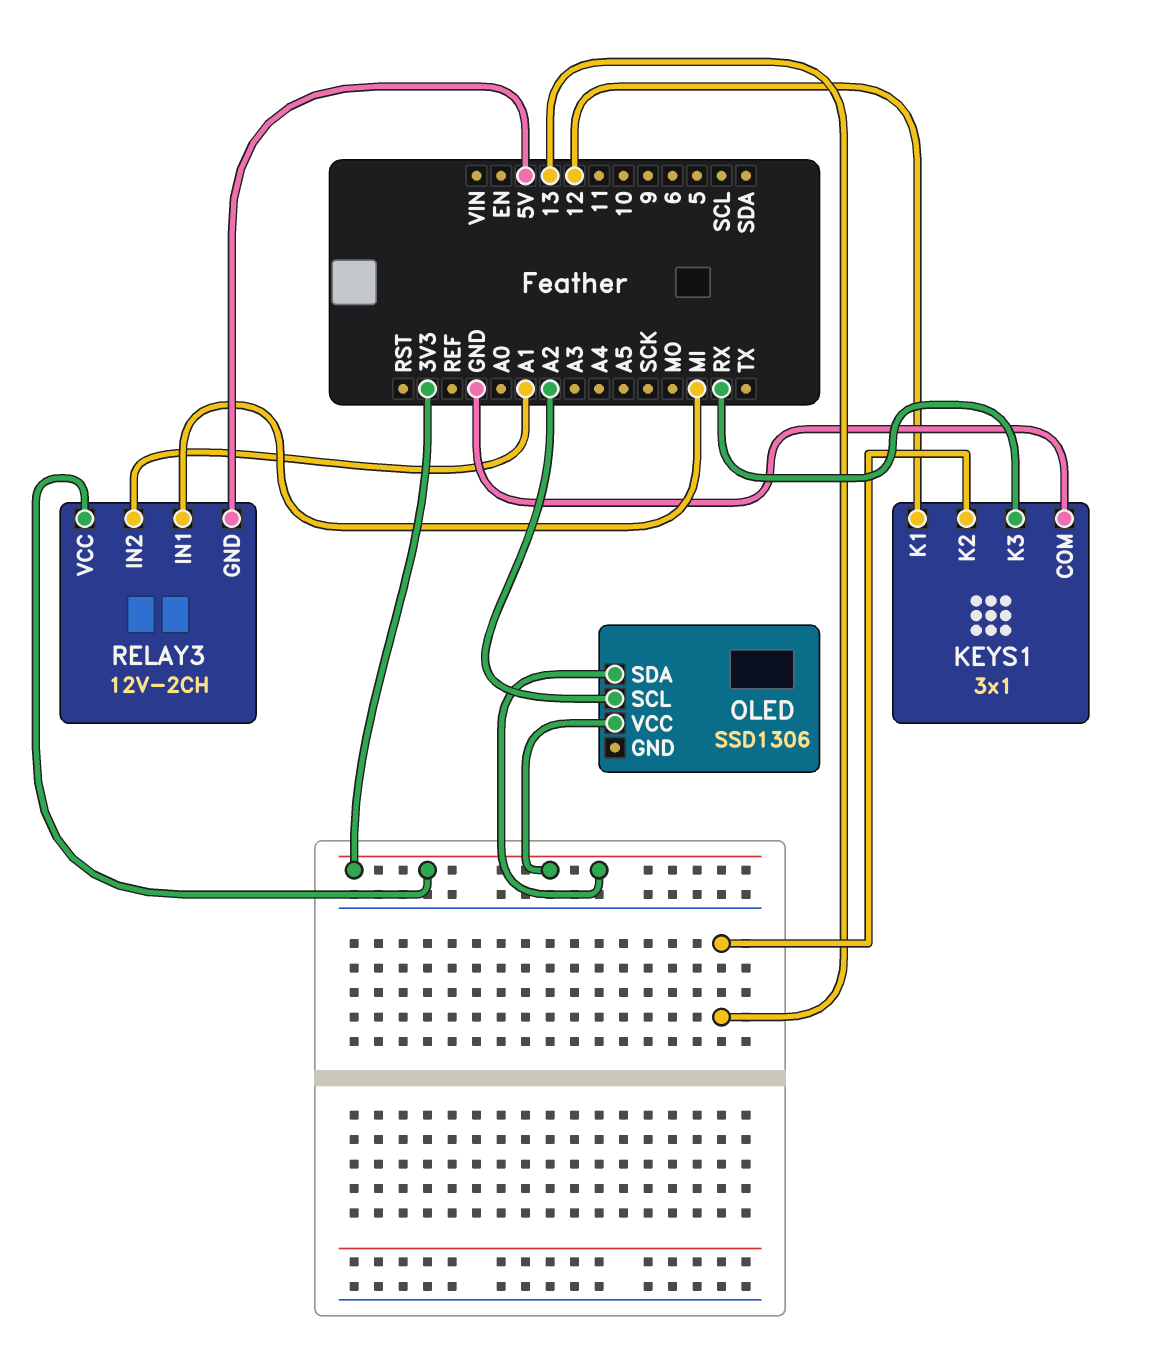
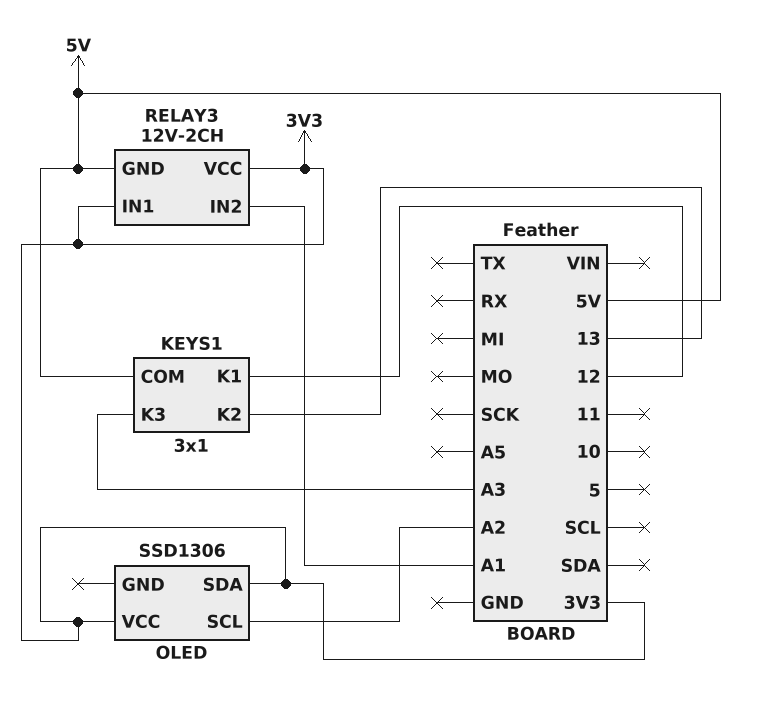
KEYS1 pin COM: GND -> 5V
KEYS1 pin K3: RX -> A3
RELAY3 pin IN1: MI -> 3V3

